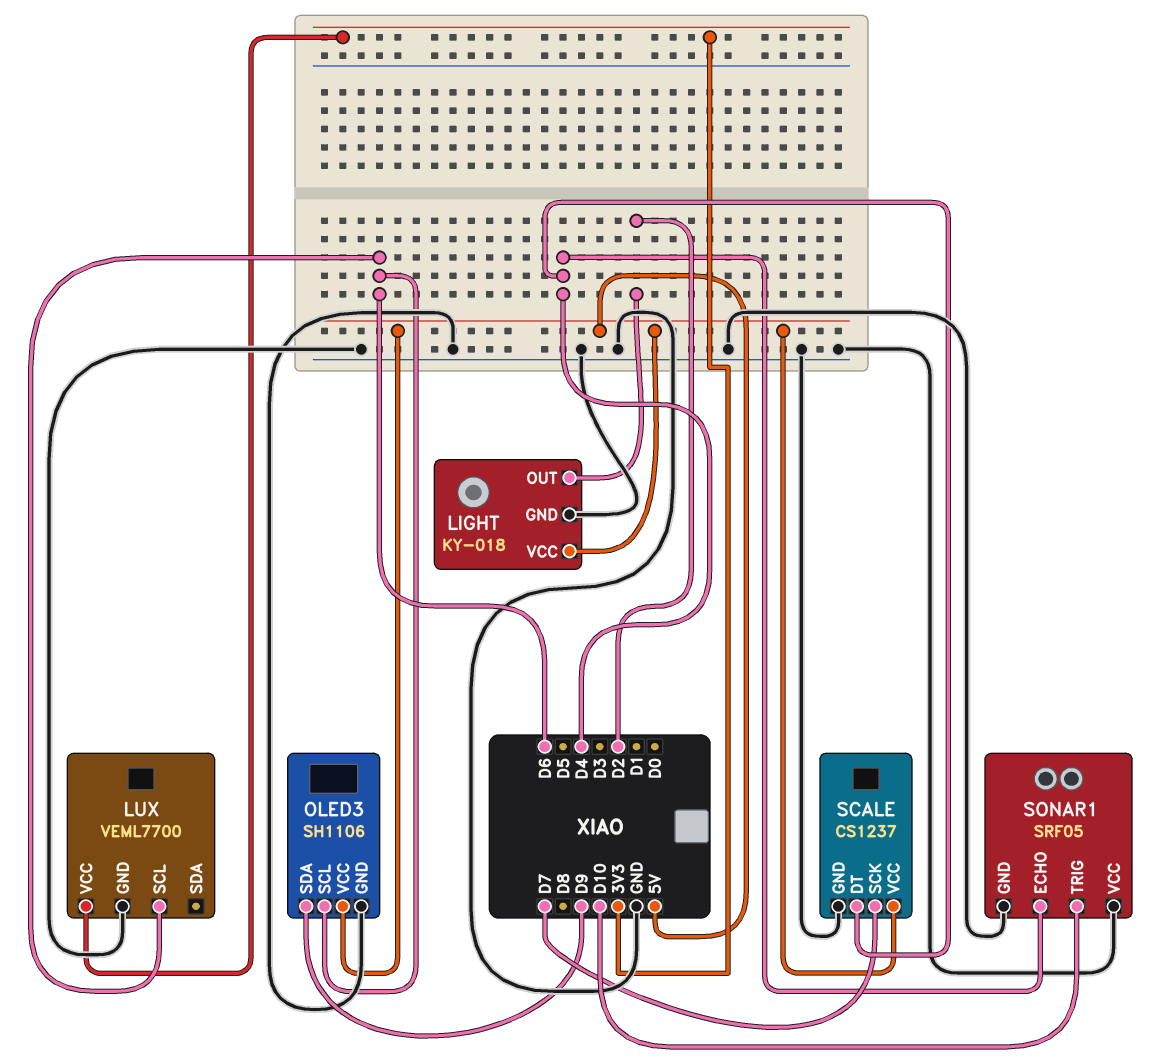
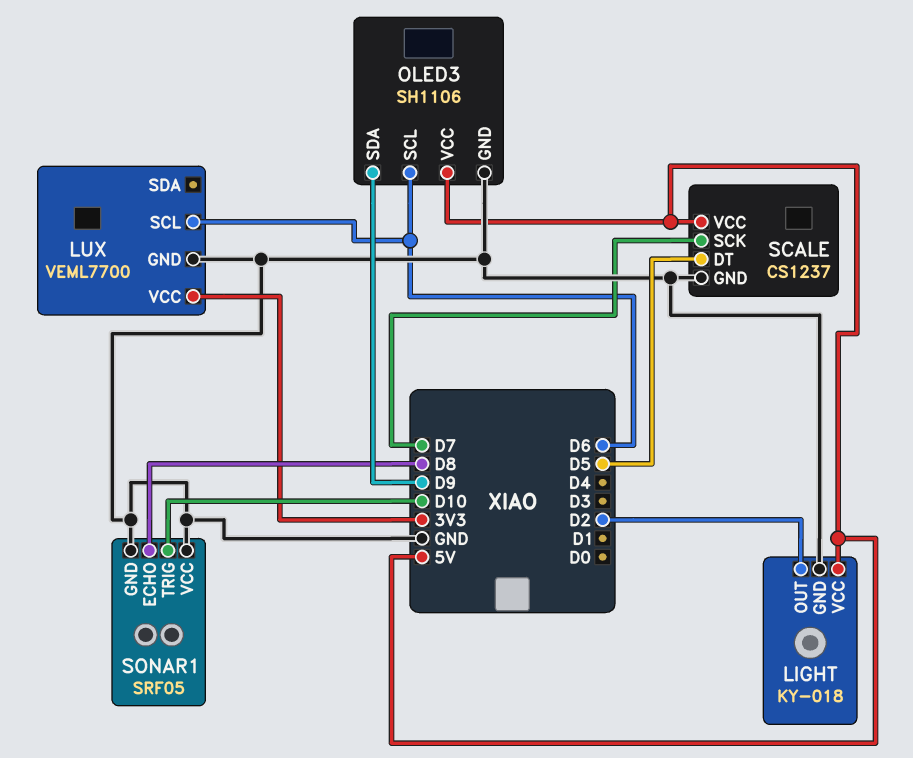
SCALE pin DT: D4 -> D5
SONAR1 pin ECHO: D4 -> D8

